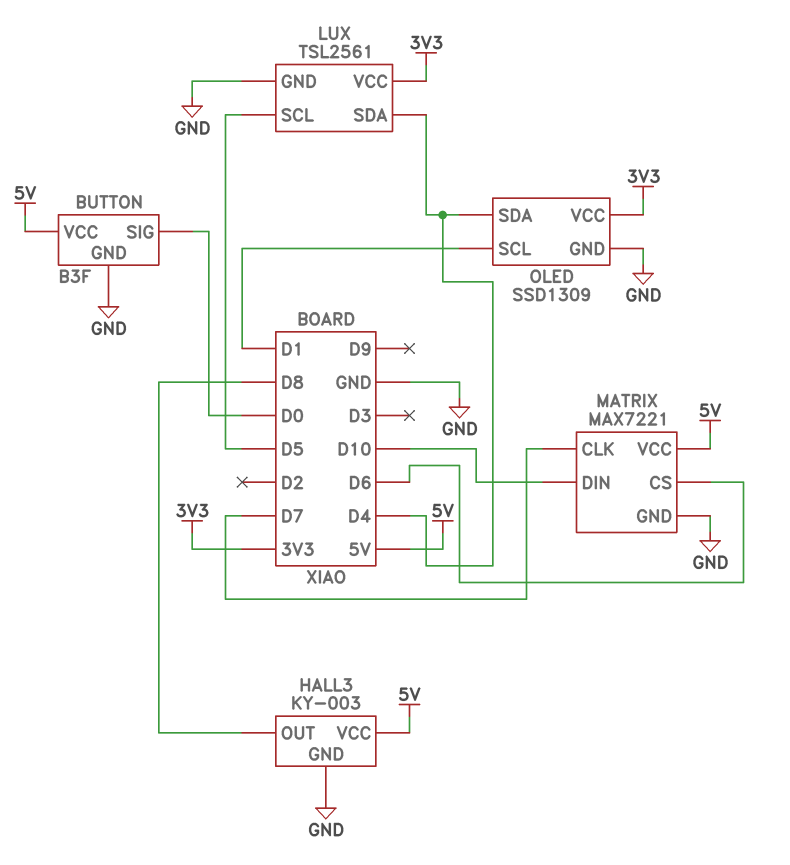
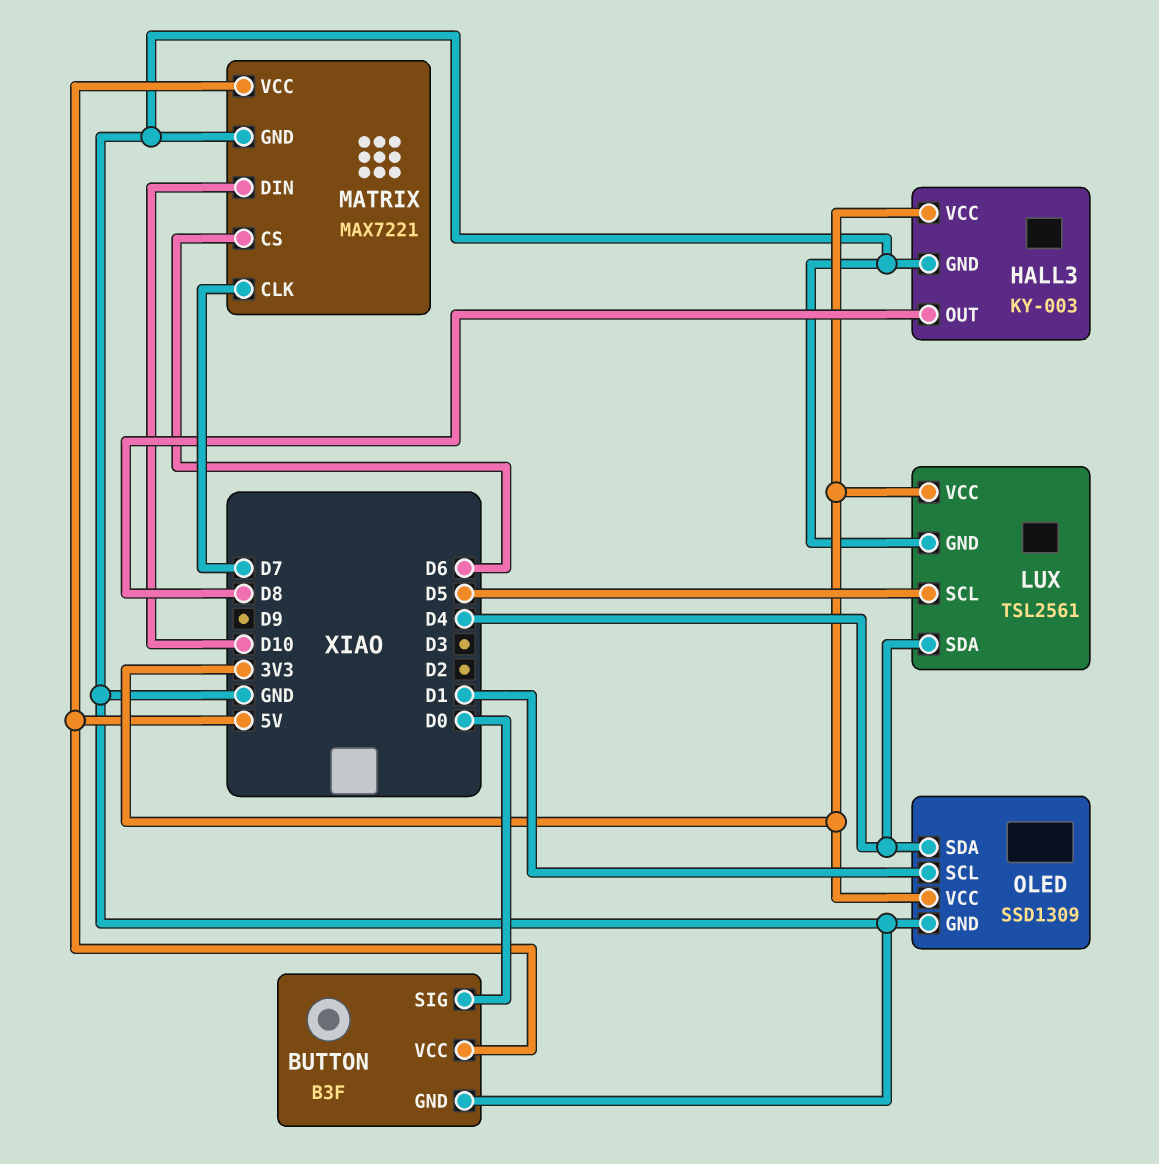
HALL3 pin VCC: 5V -> 3V3

